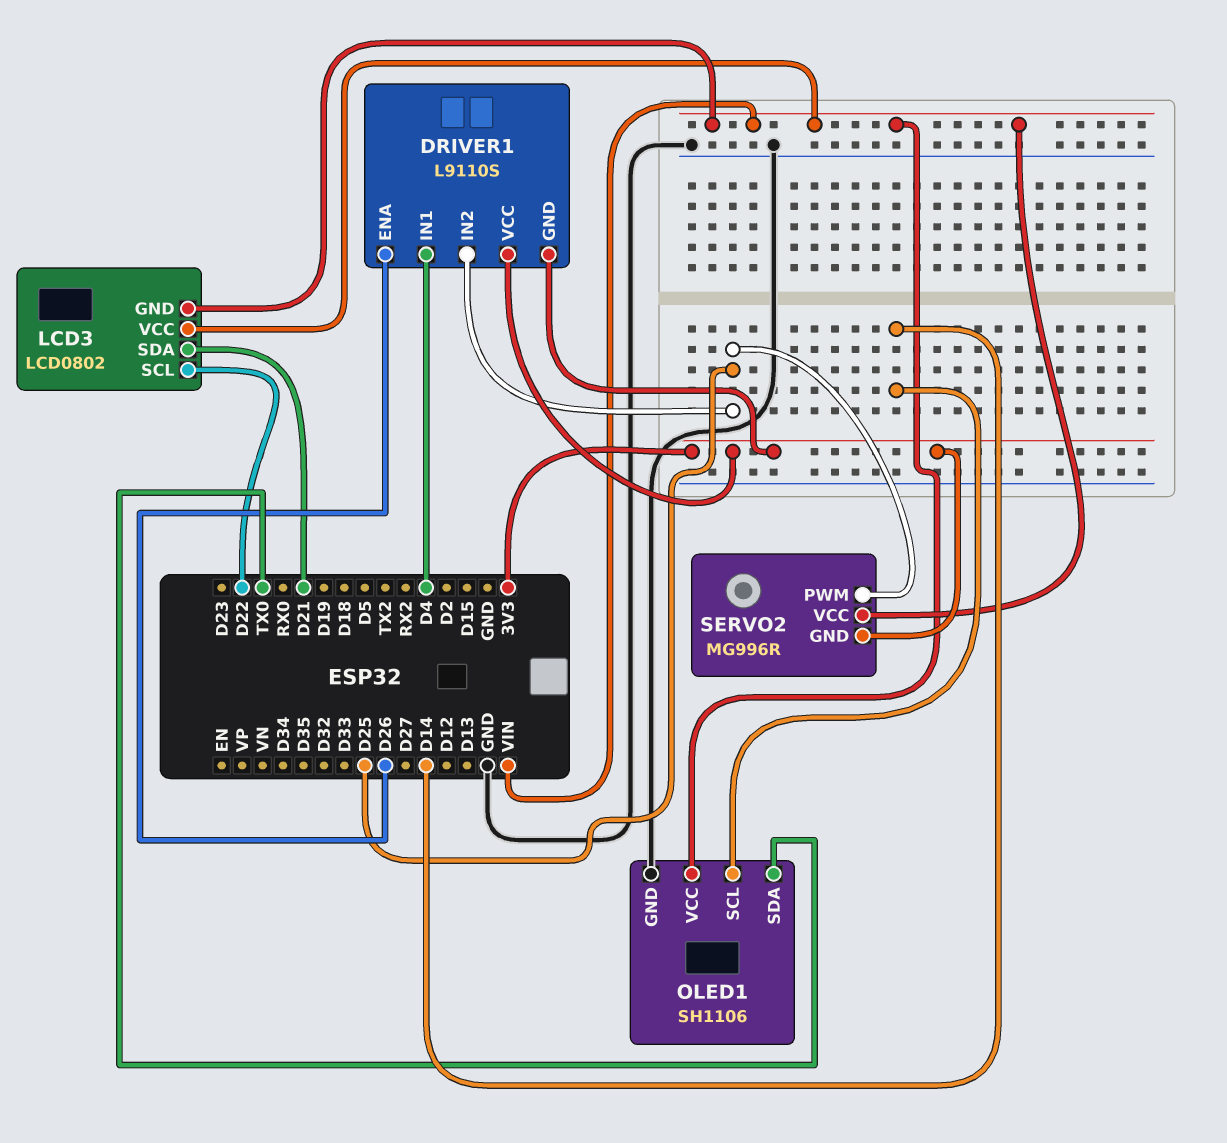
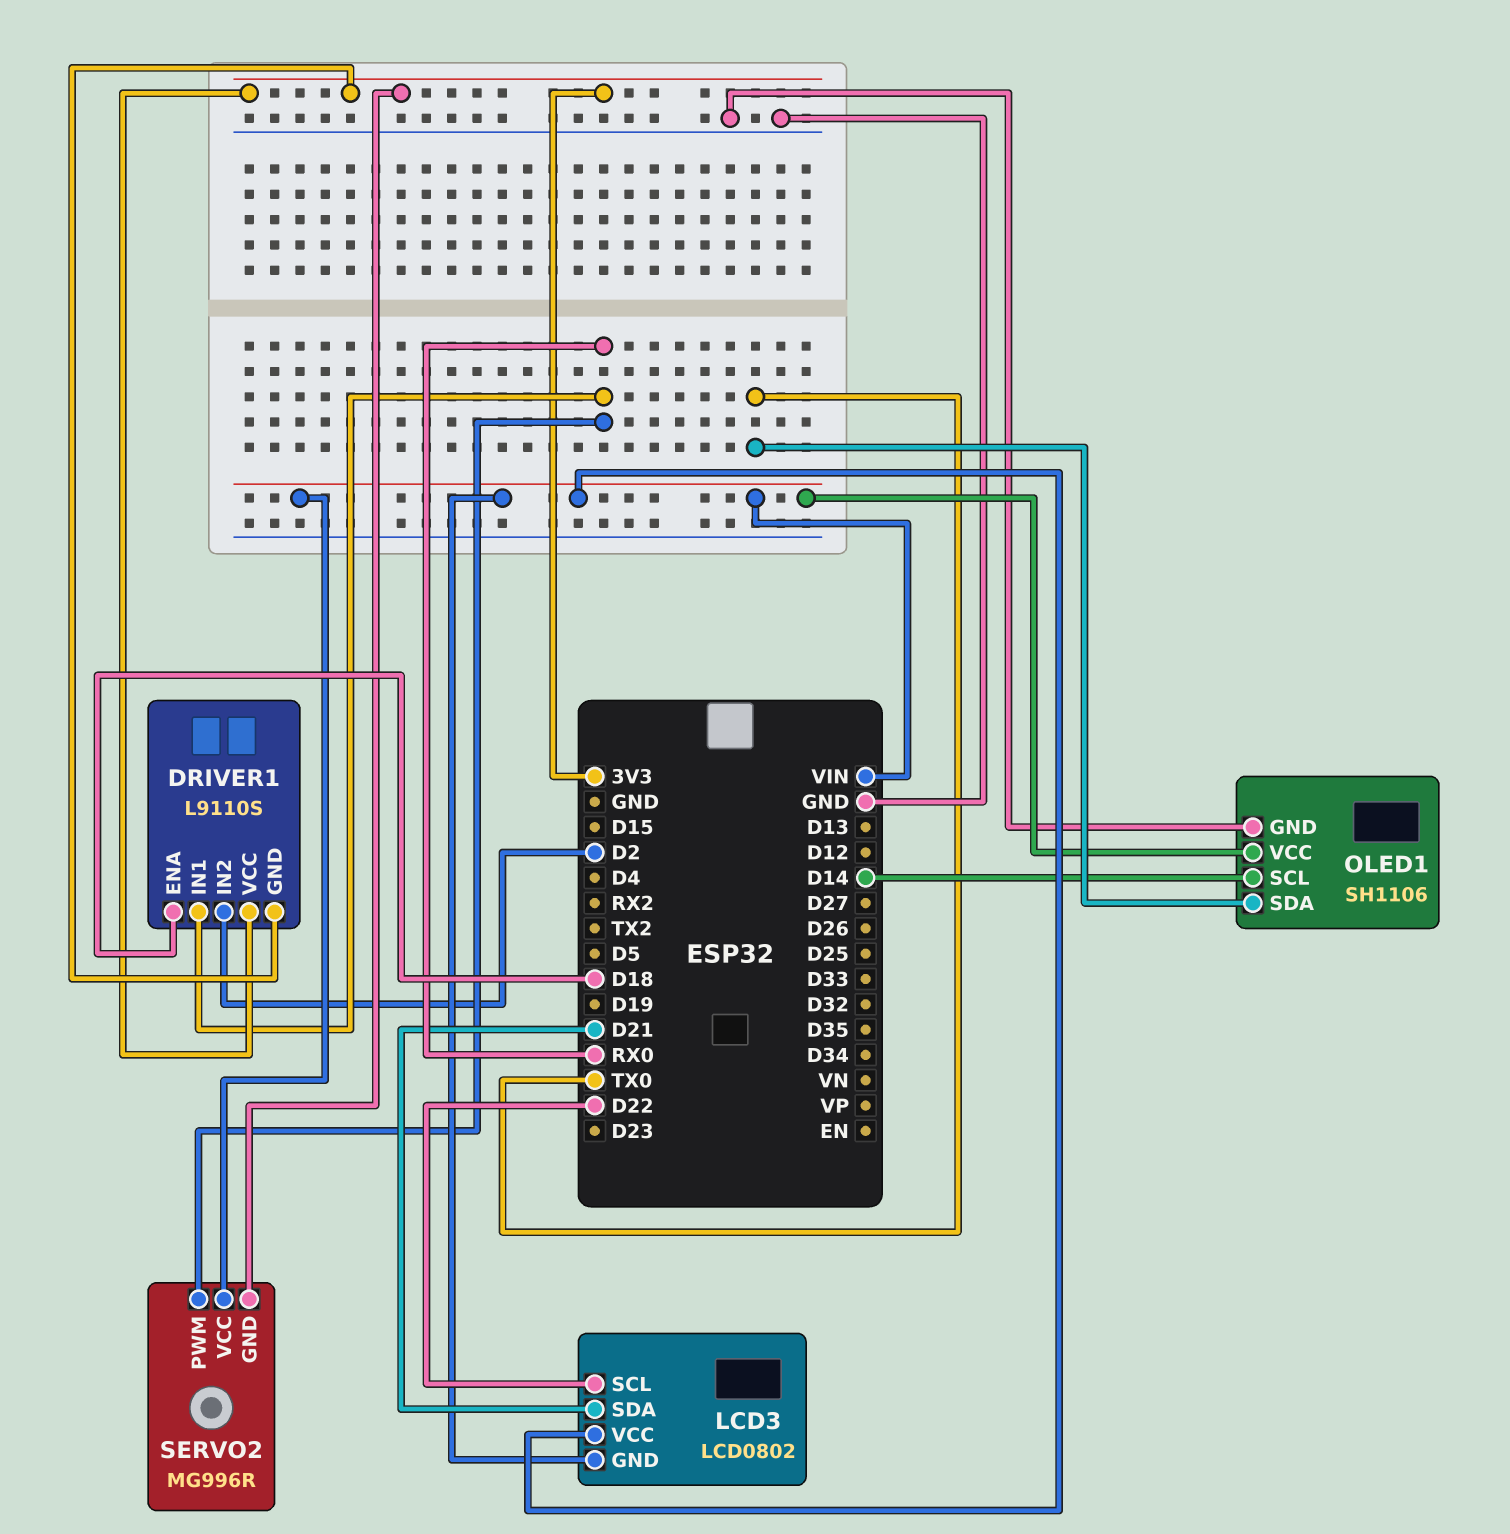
DRIVER1 pin ENA: D26 -> D18
DRIVER1 pin IN1: D4 -> RX0
DRIVER1 pin IN2: D25 -> D2
SERVO2 pin PWM: D25 -> RX0

